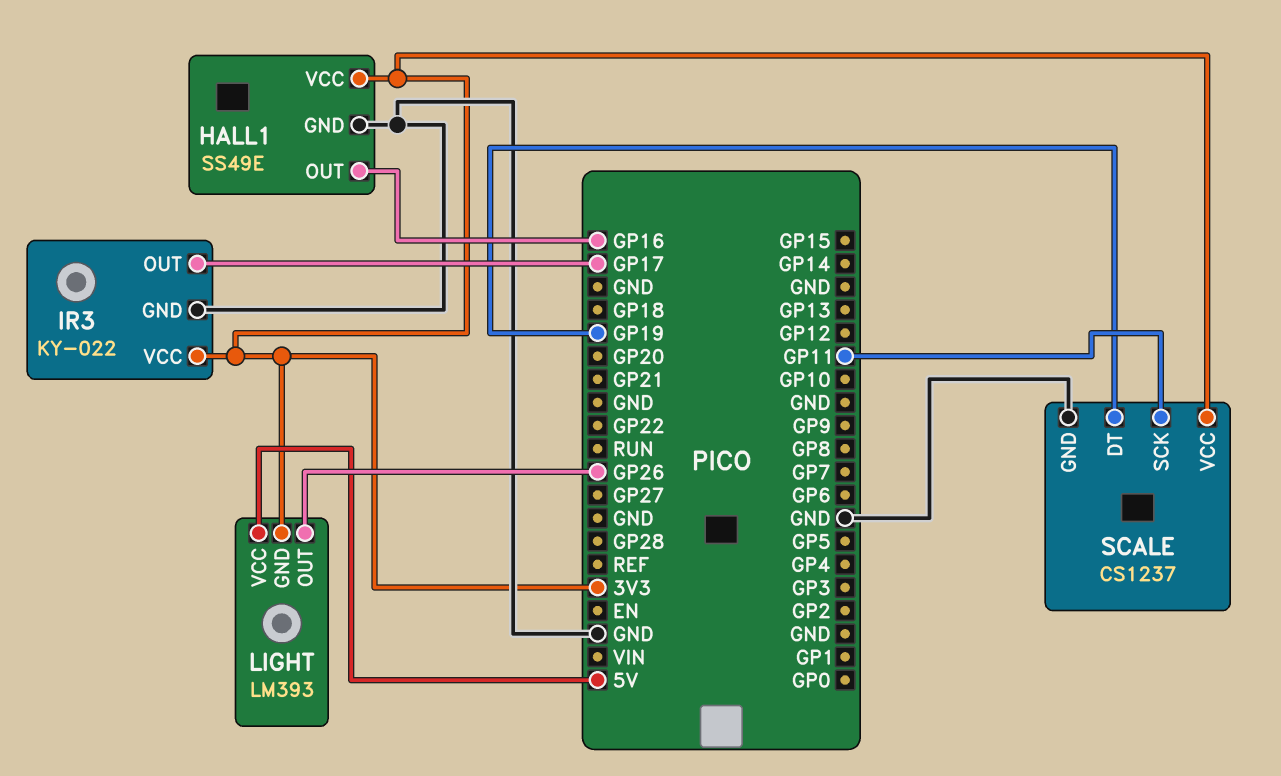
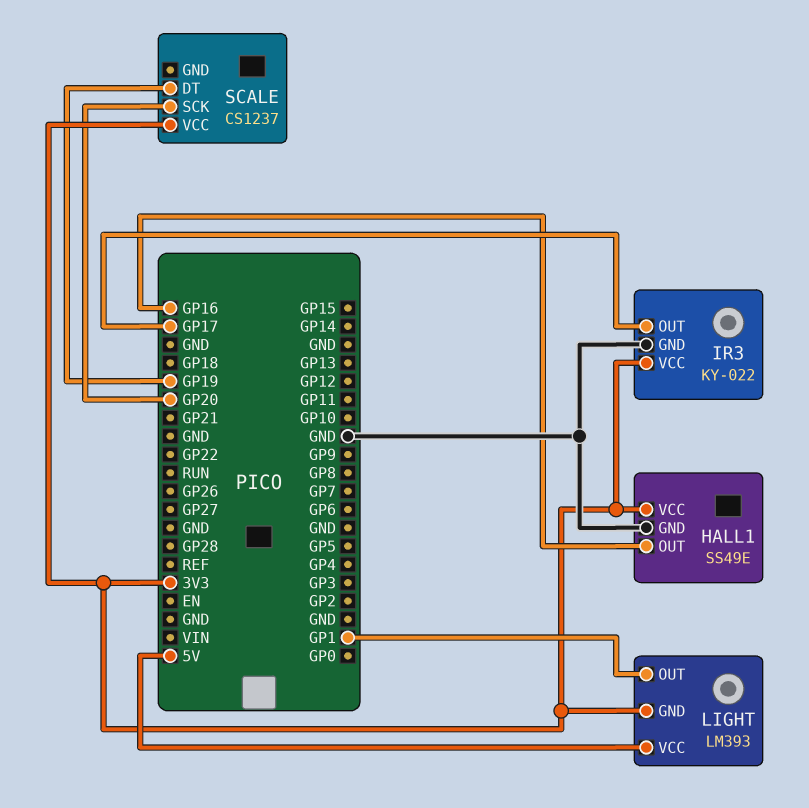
LIGHT pin OUT: GP26 -> GP1
SCALE pin GND: GND -> none
SCALE pin SCK: GP11 -> GP20

